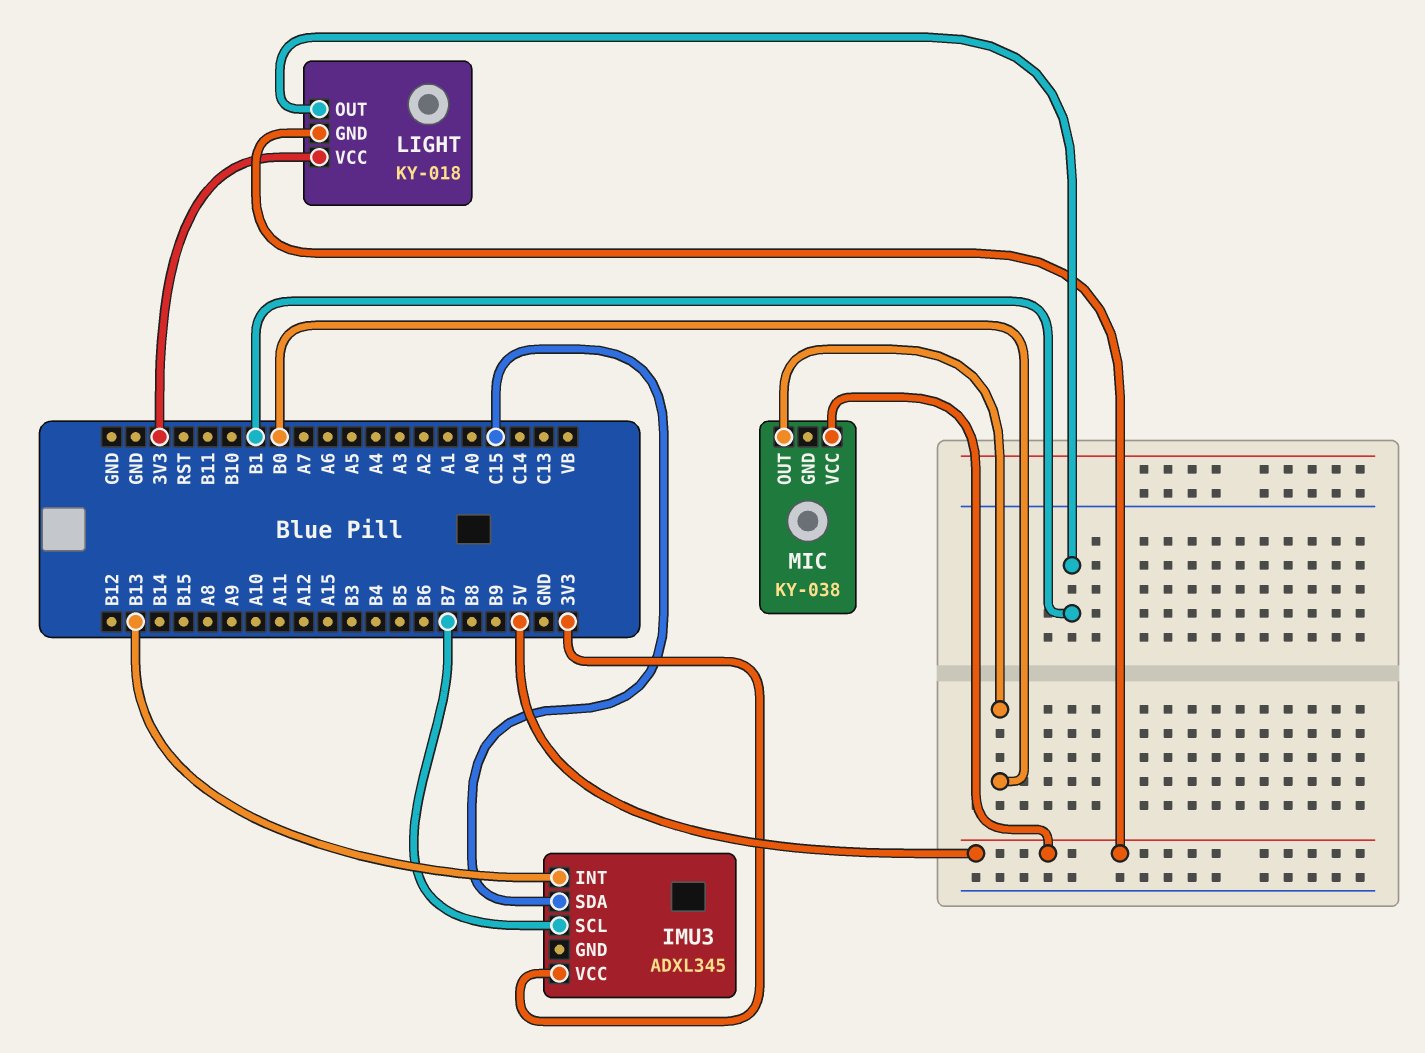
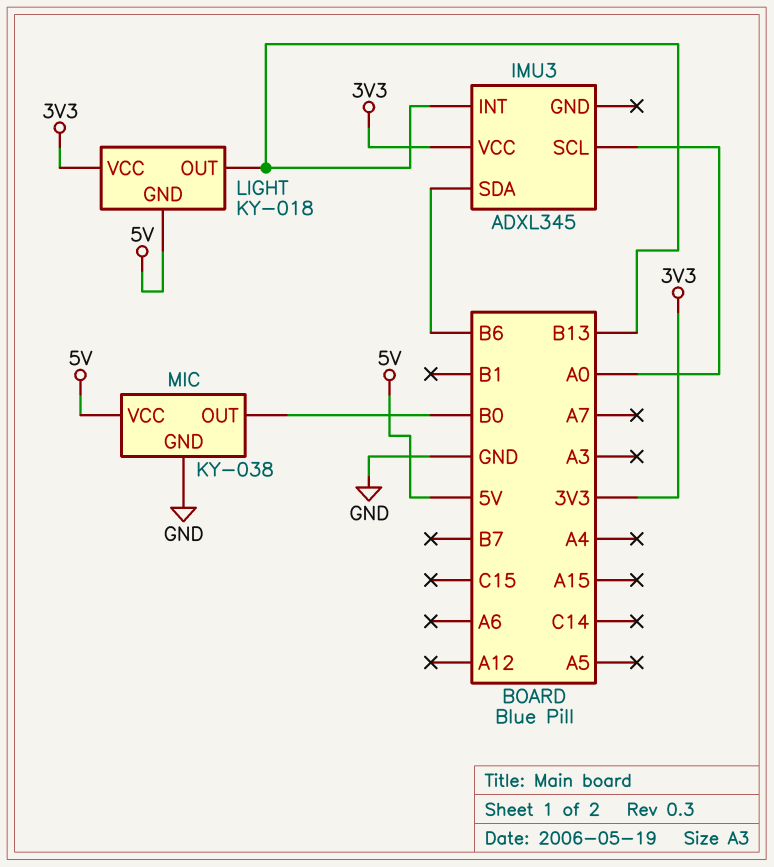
IMU3 pin SCL: B7 -> A0
IMU3 pin SDA: C15 -> B6
LIGHT pin OUT: B1 -> B13
MIC pin GND: none -> GND

